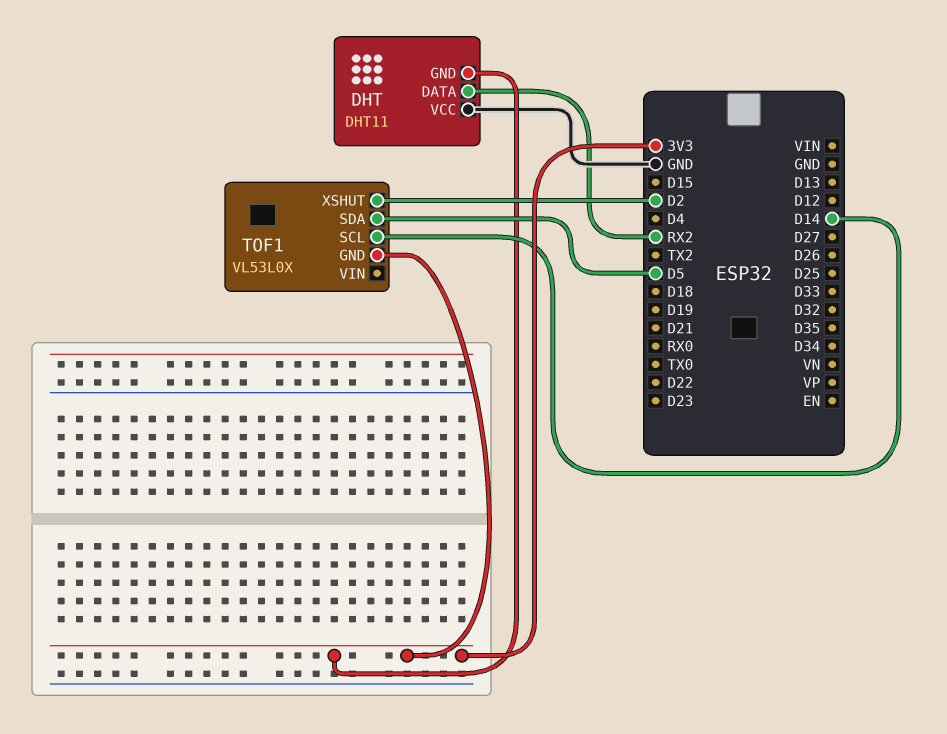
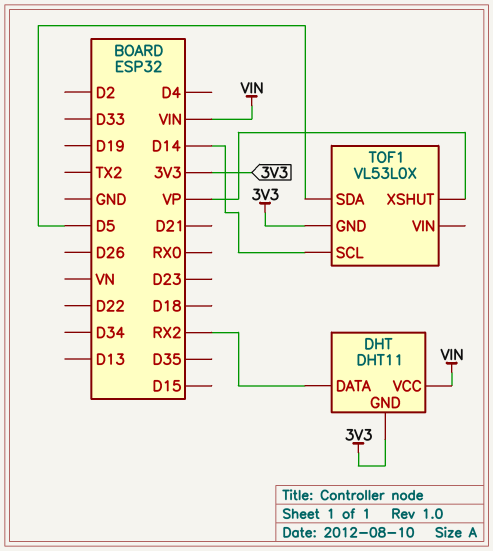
DHT pin VCC: GND -> VIN
TOF1 pin XSHUT: D2 -> VP

